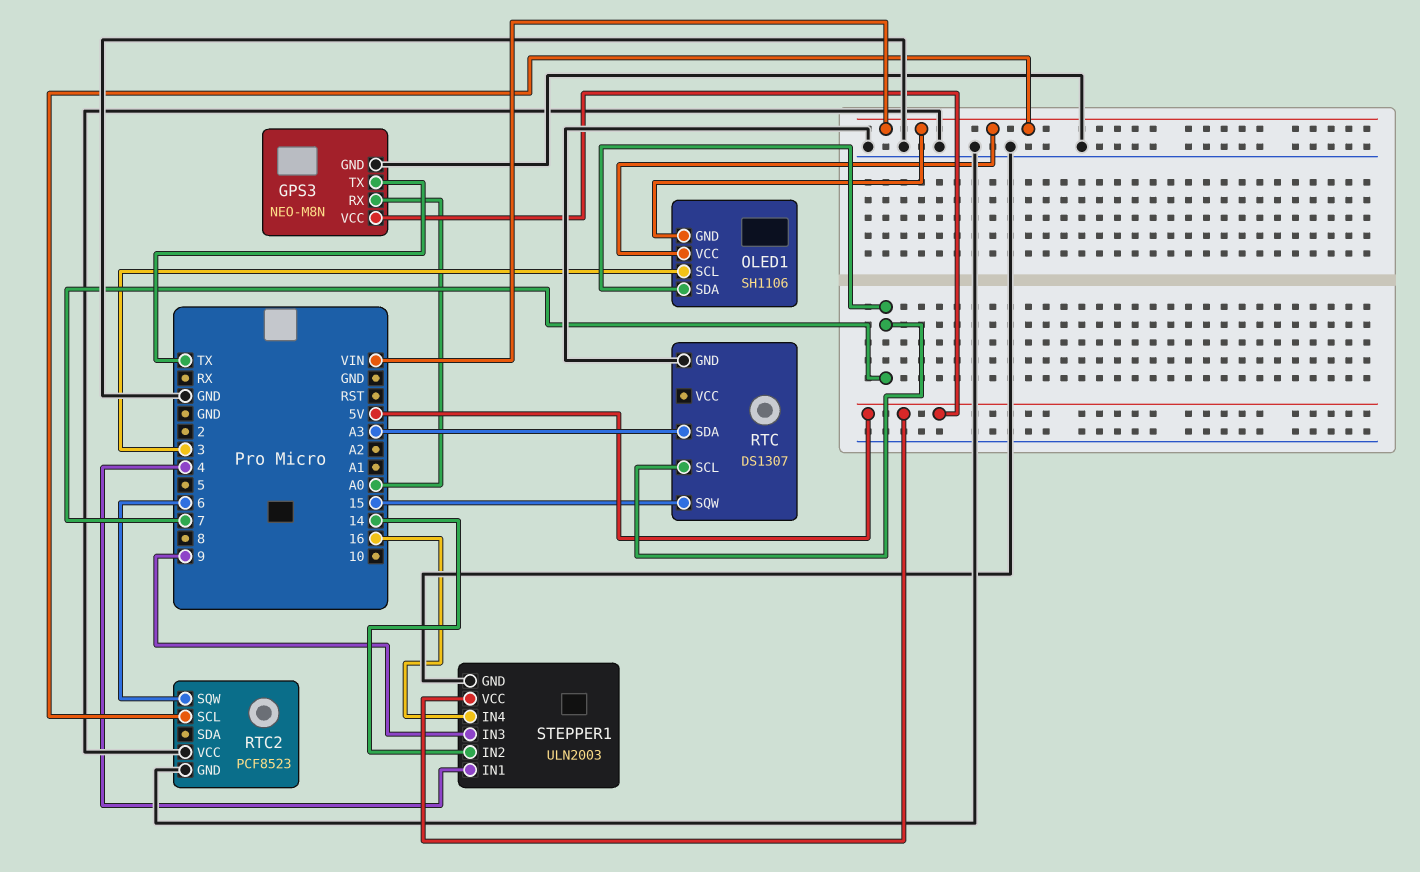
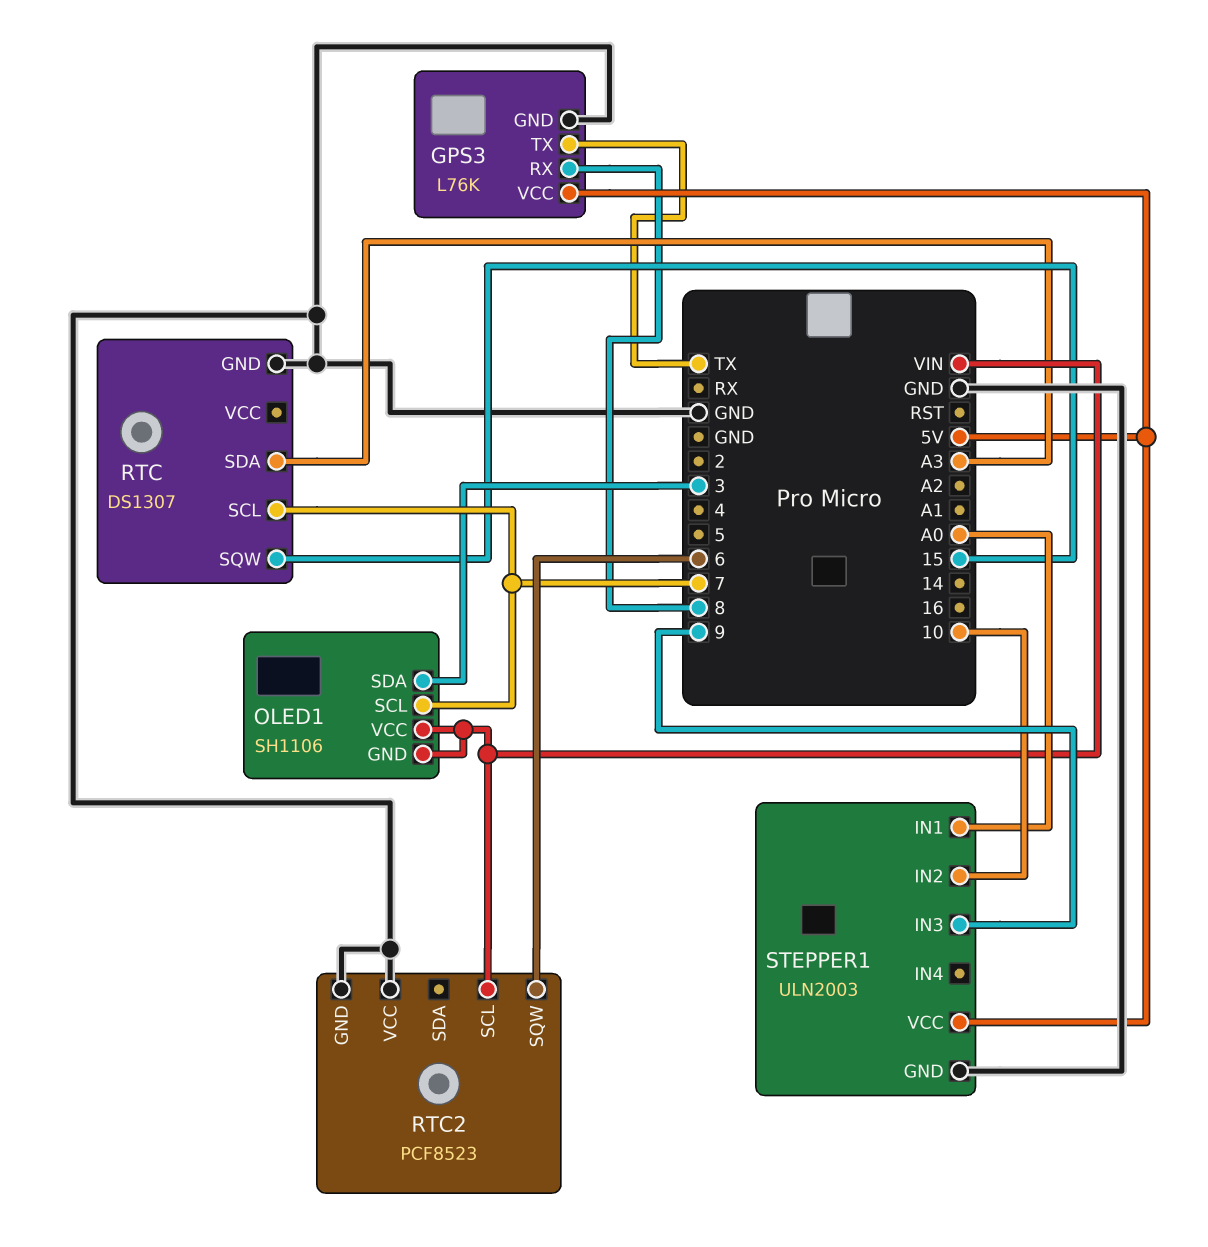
GPS3: NEO-M8N -> L76K
GPS3 pin RX: A0 -> 8
OLED1 pin SCL: 3 -> 7
OLED1 pin SDA: 7 -> 3
STEPPER1 pin IN1: 4 -> A0
STEPPER1 pin IN2: 14 -> 10
STEPPER1 pin IN4: 16 -> none

